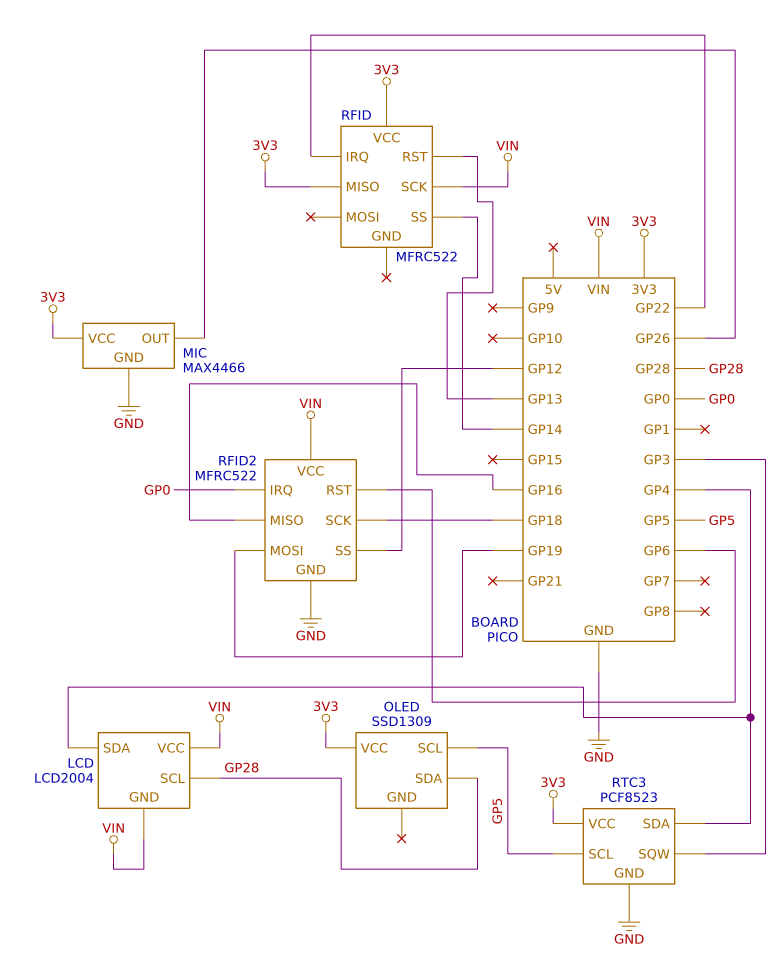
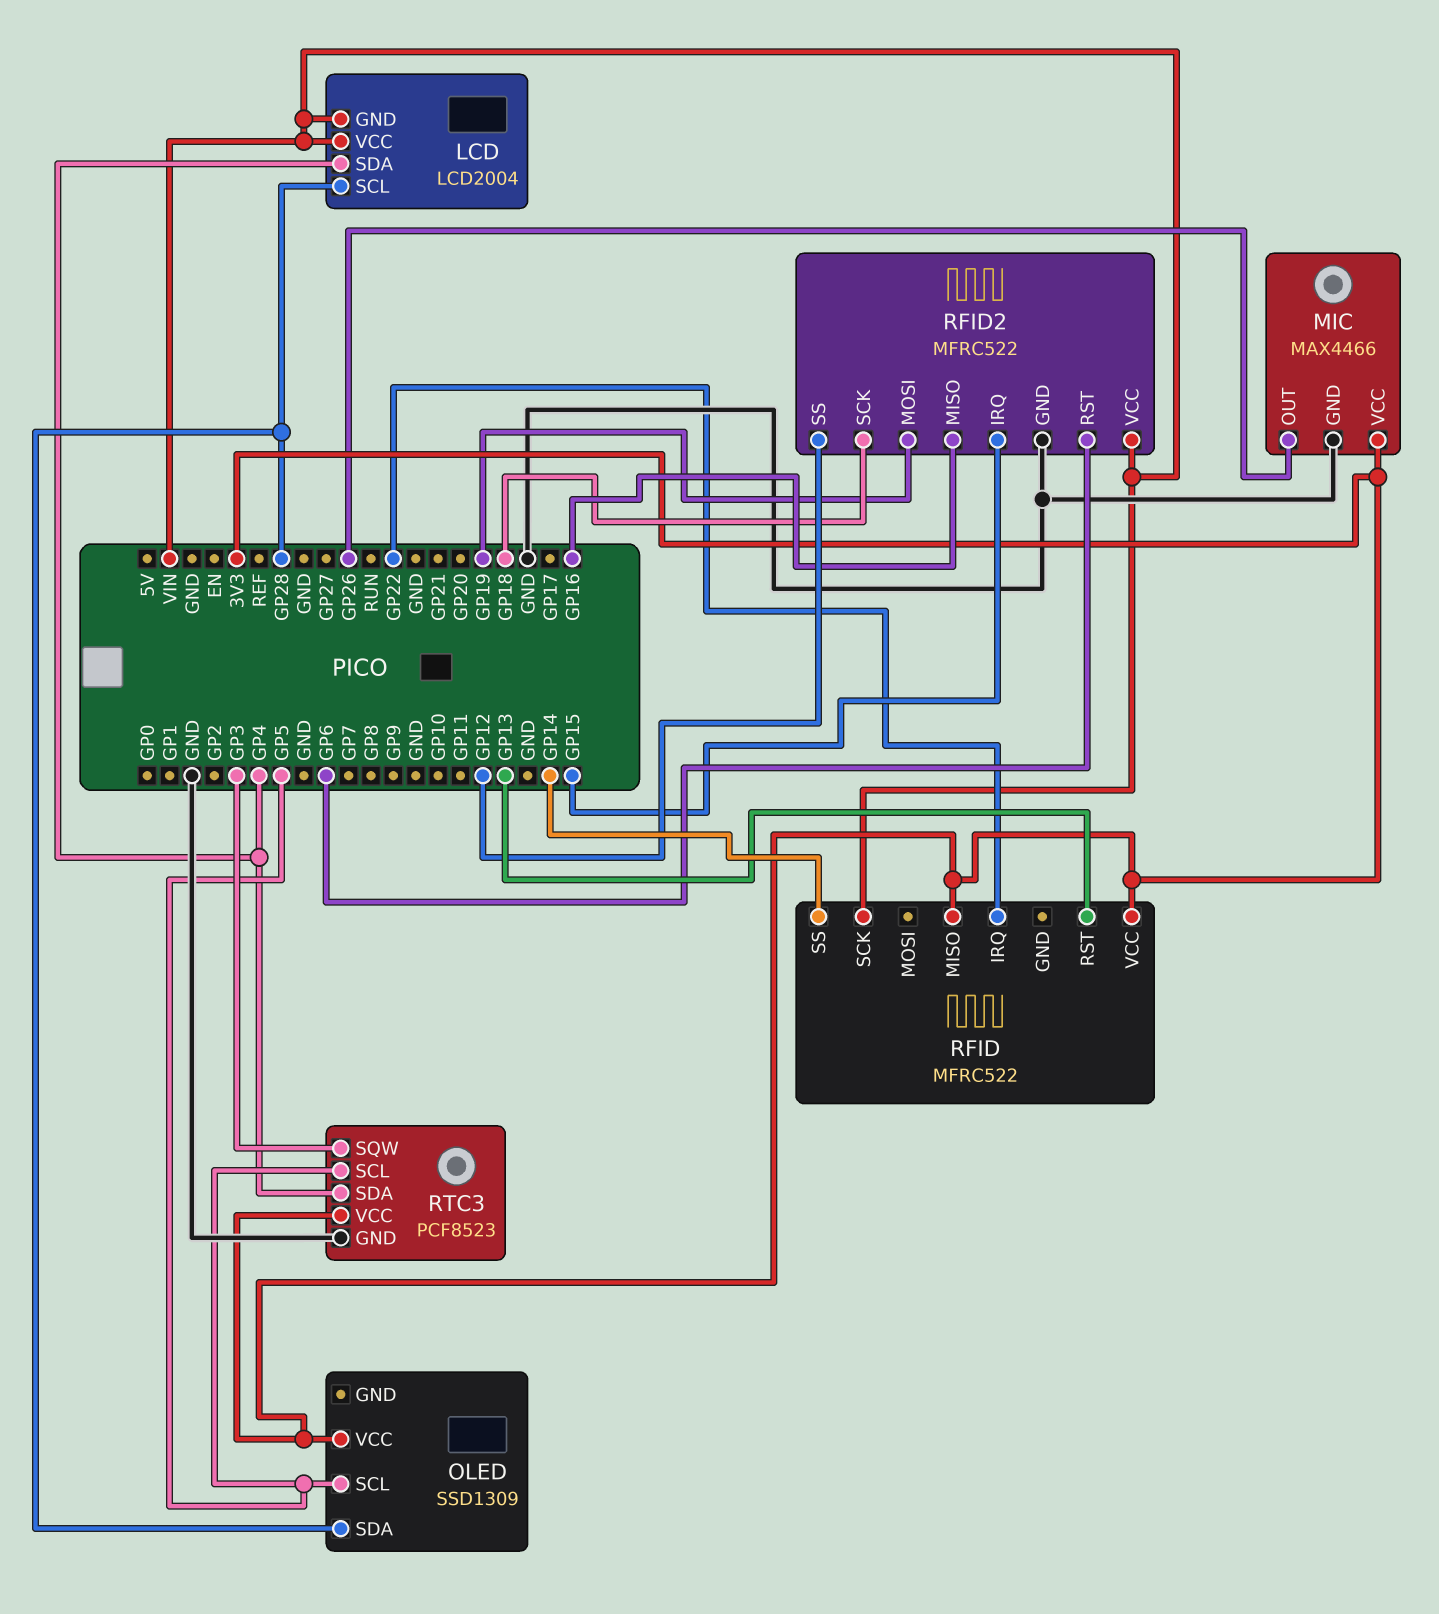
RFID2 pin IRQ: GP0 -> GP15

